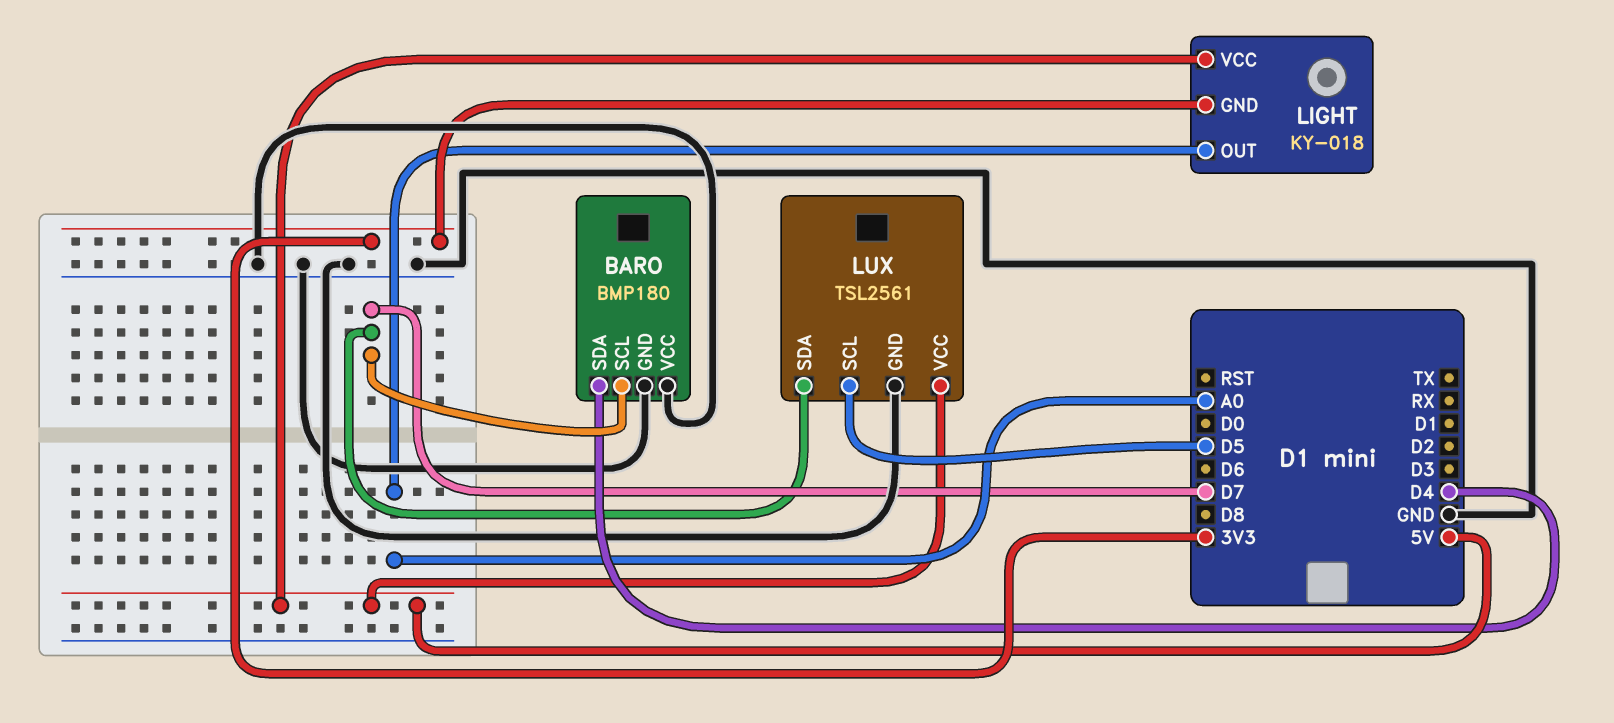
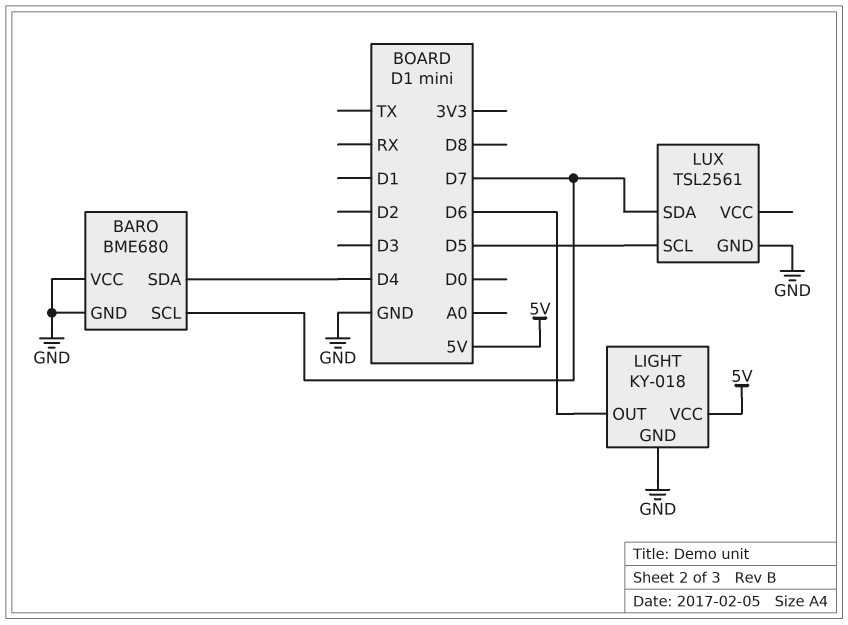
BARO: BMP180 -> BME680
LIGHT pin GND: 3V3 -> GND
LIGHT pin OUT: A0 -> D6
LUX pin VCC: 5V -> none

